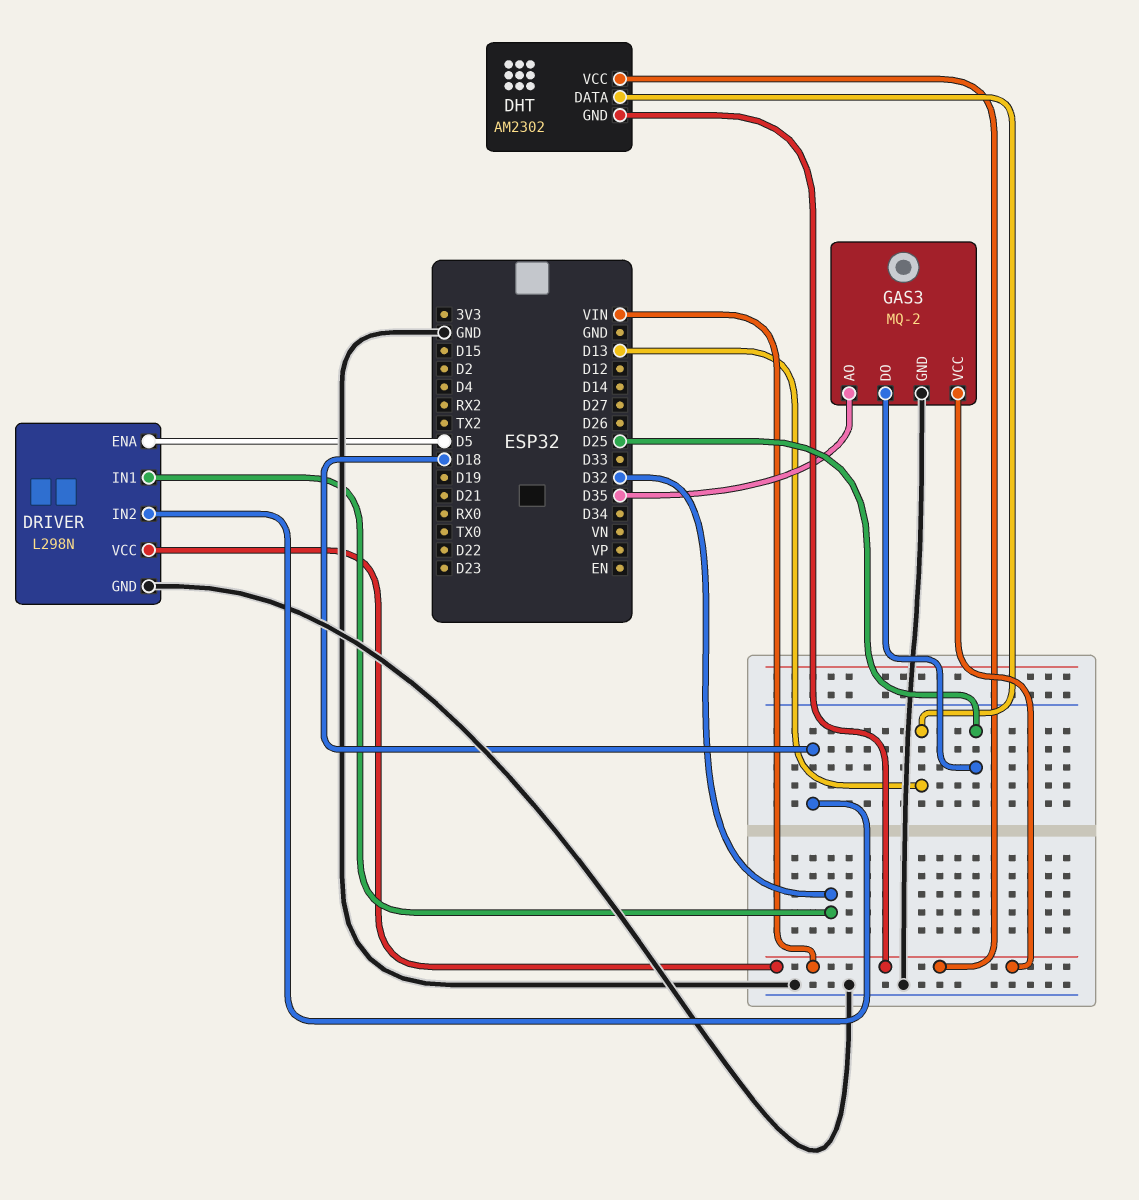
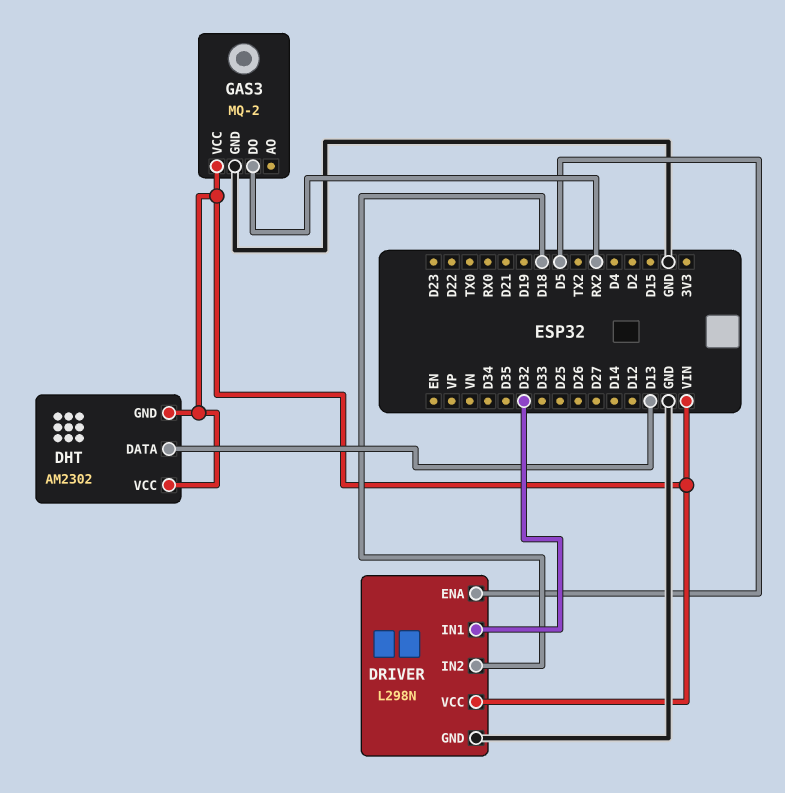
GAS3 pin AO: D35 -> none
GAS3 pin DO: D25 -> RX2

